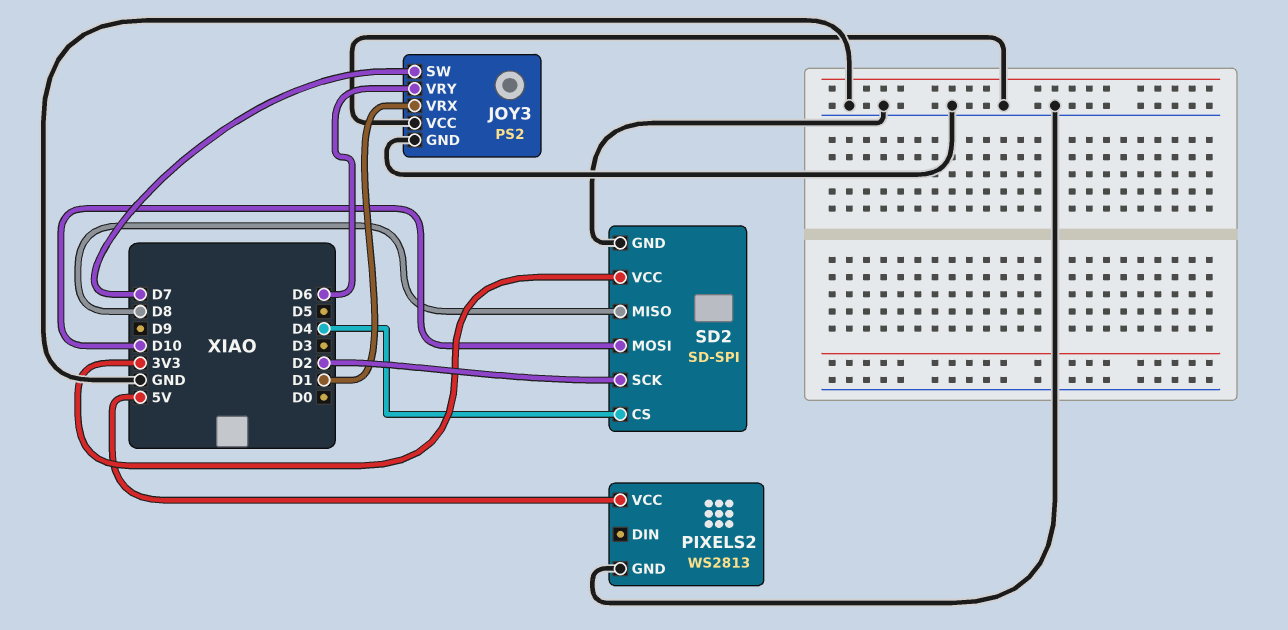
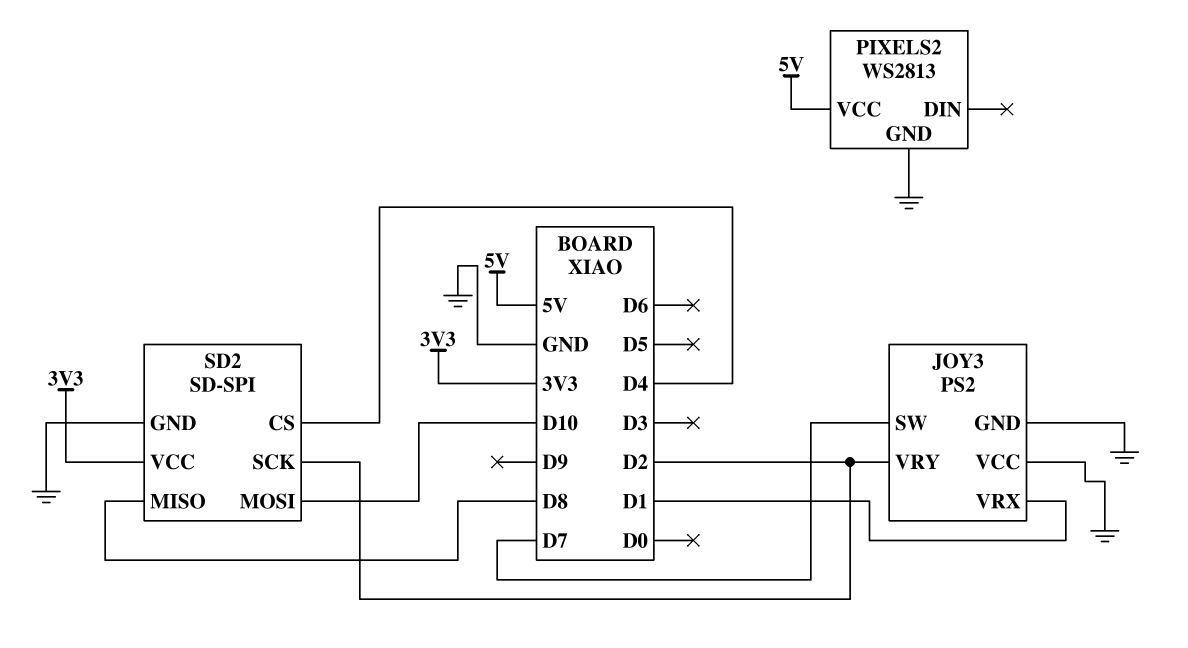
JOY3 pin VRY: D6 -> D2

